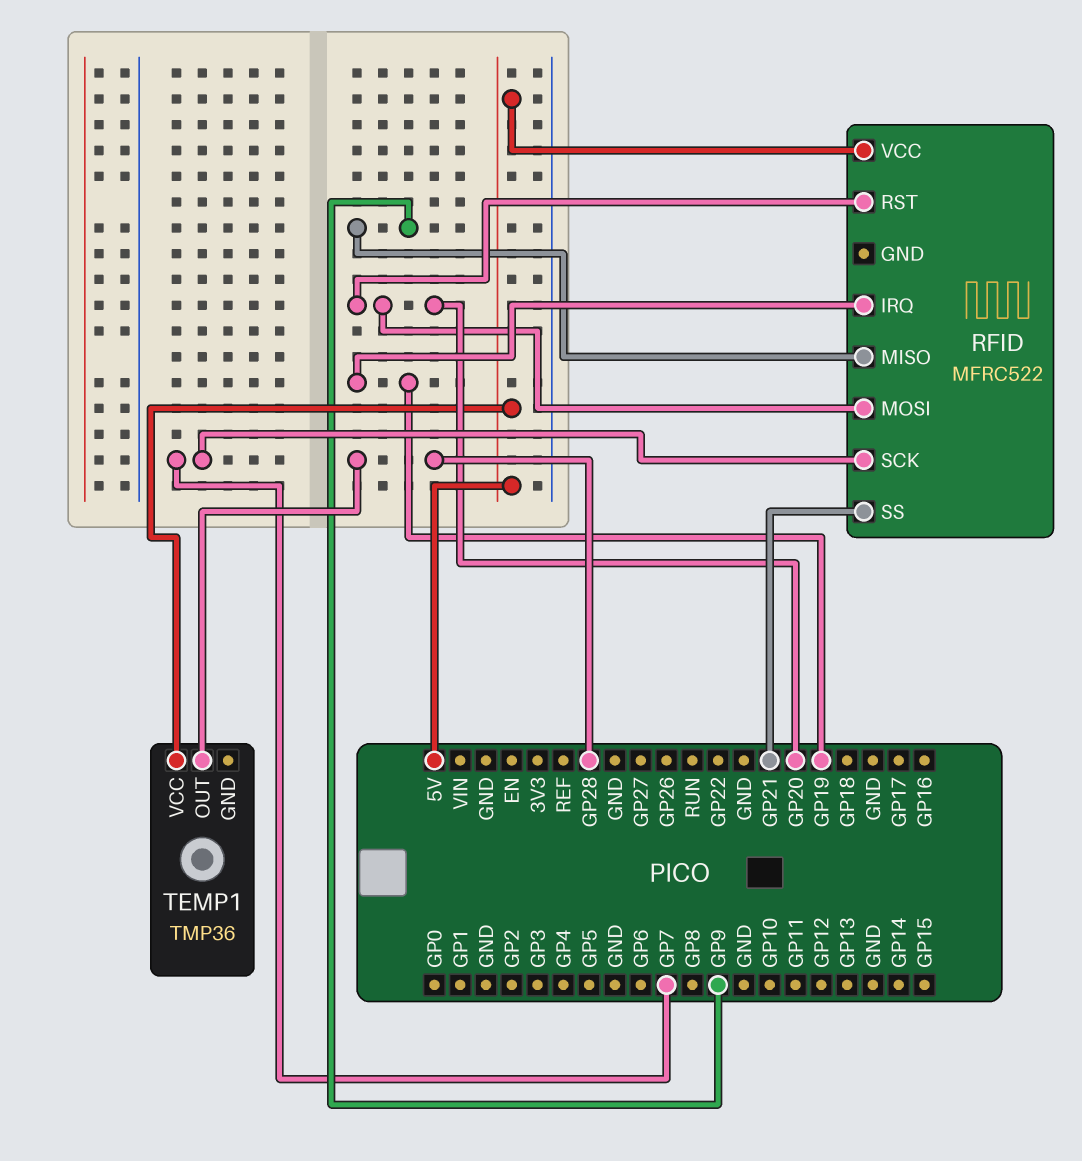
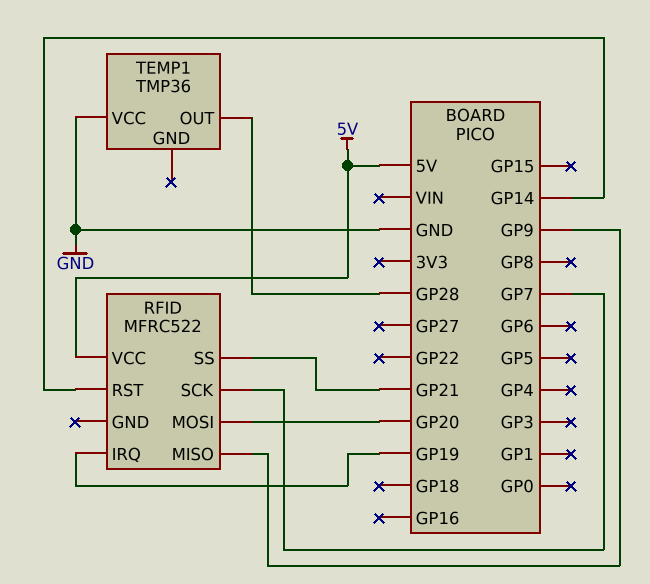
RFID pin RST: GP20 -> GP14
TEMP1 pin VCC: 5V -> GND

